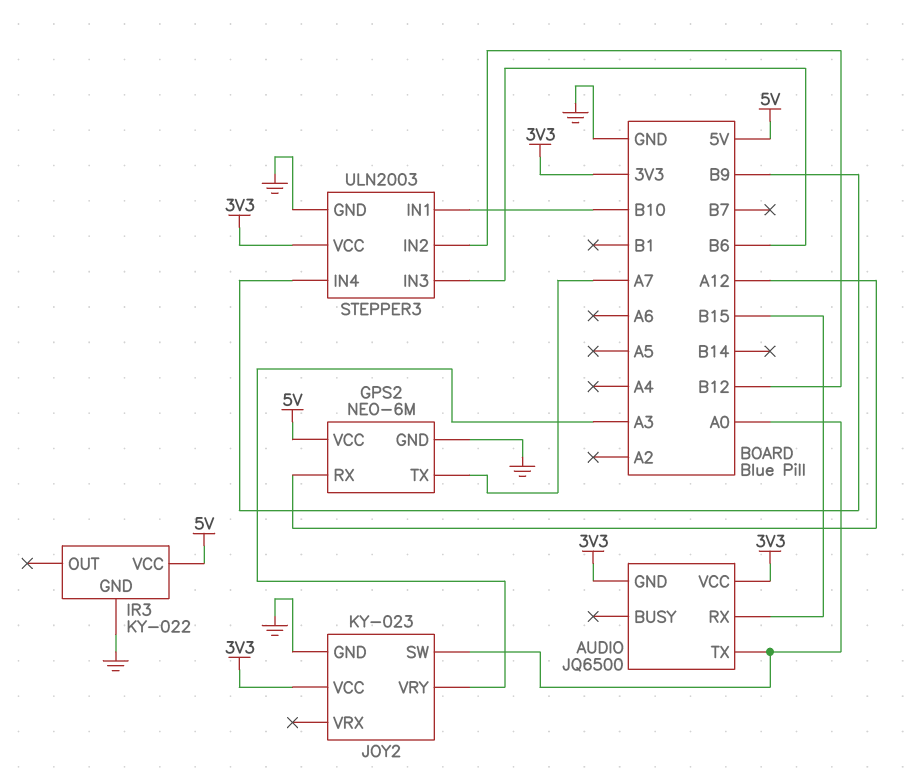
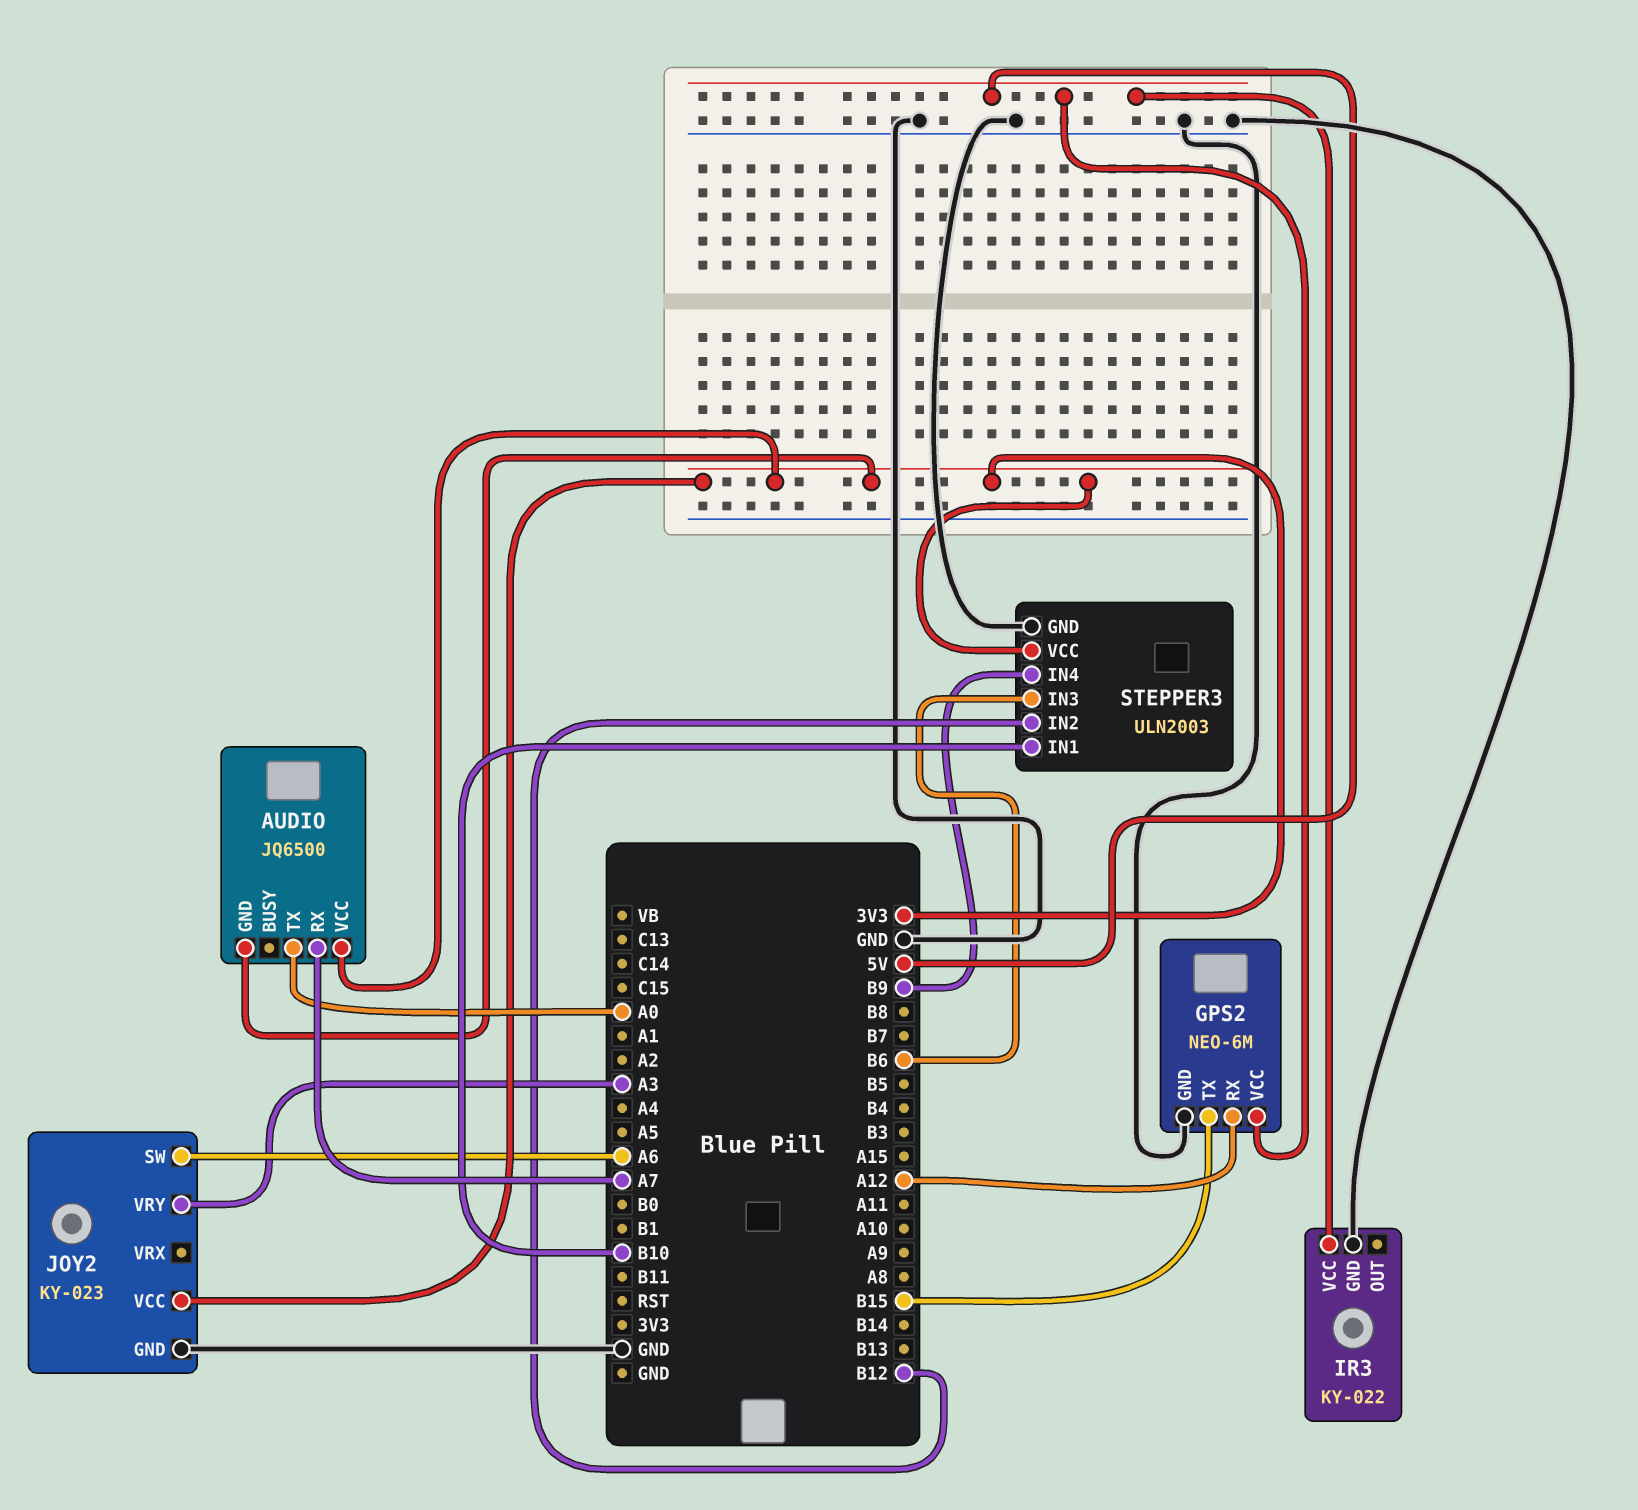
AUDIO pin RX: B15 -> A7
GPS2 pin TX: A7 -> B15
JOY2 pin SW: A0 -> A6

